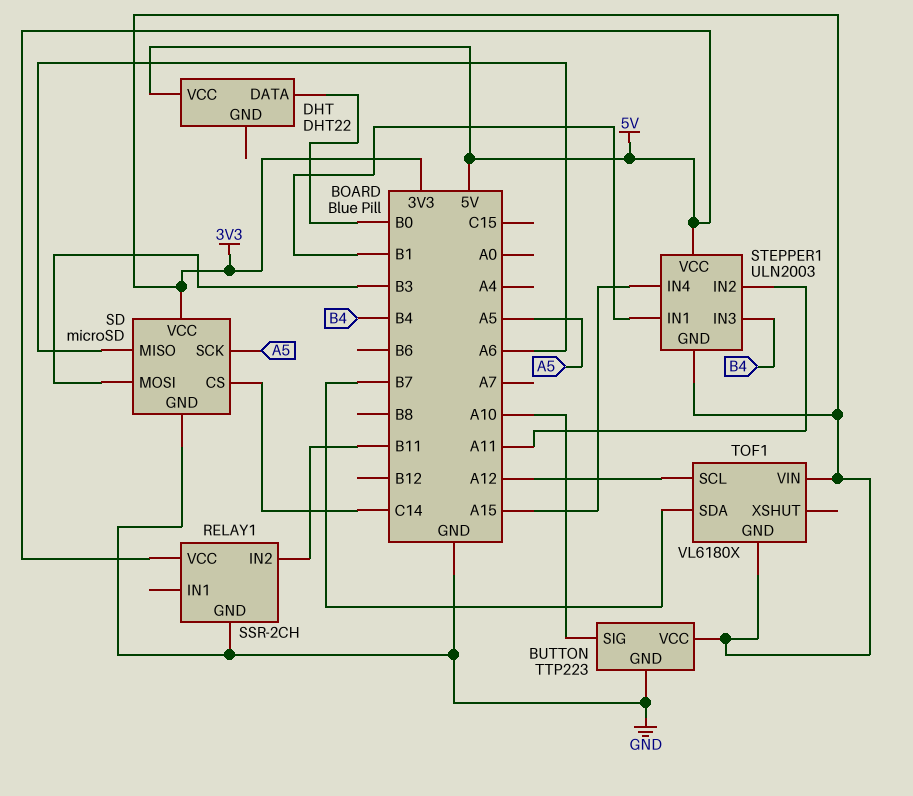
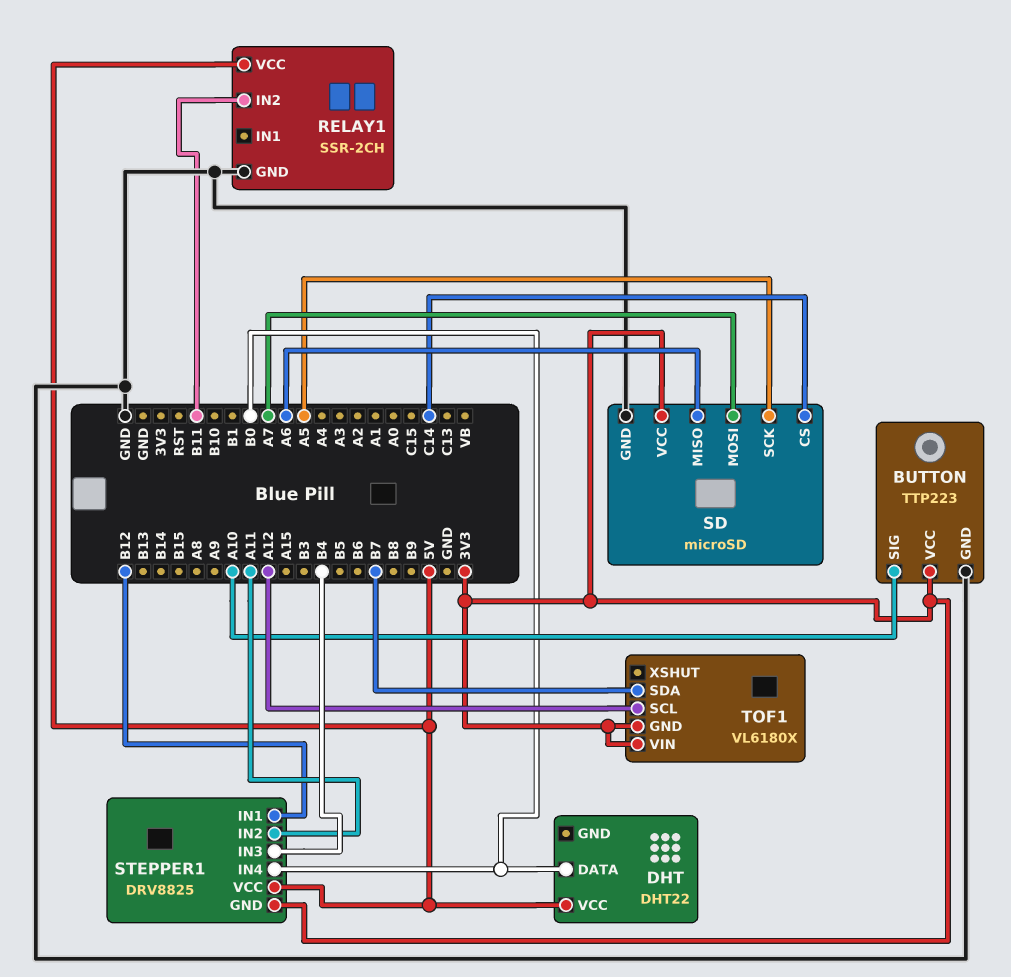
SD pin MOSI: B3 -> A7
STEPPER1: ULN2003 -> DRV8825
STEPPER1 pin IN1: B1 -> B12
STEPPER1 pin IN4: A15 -> B0

